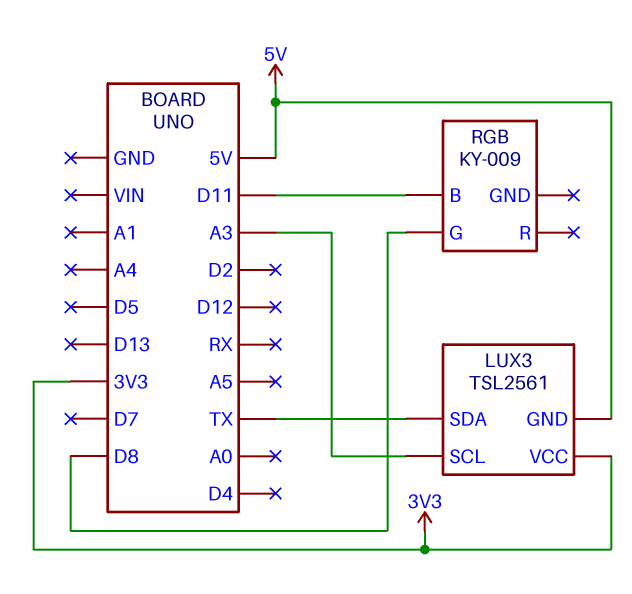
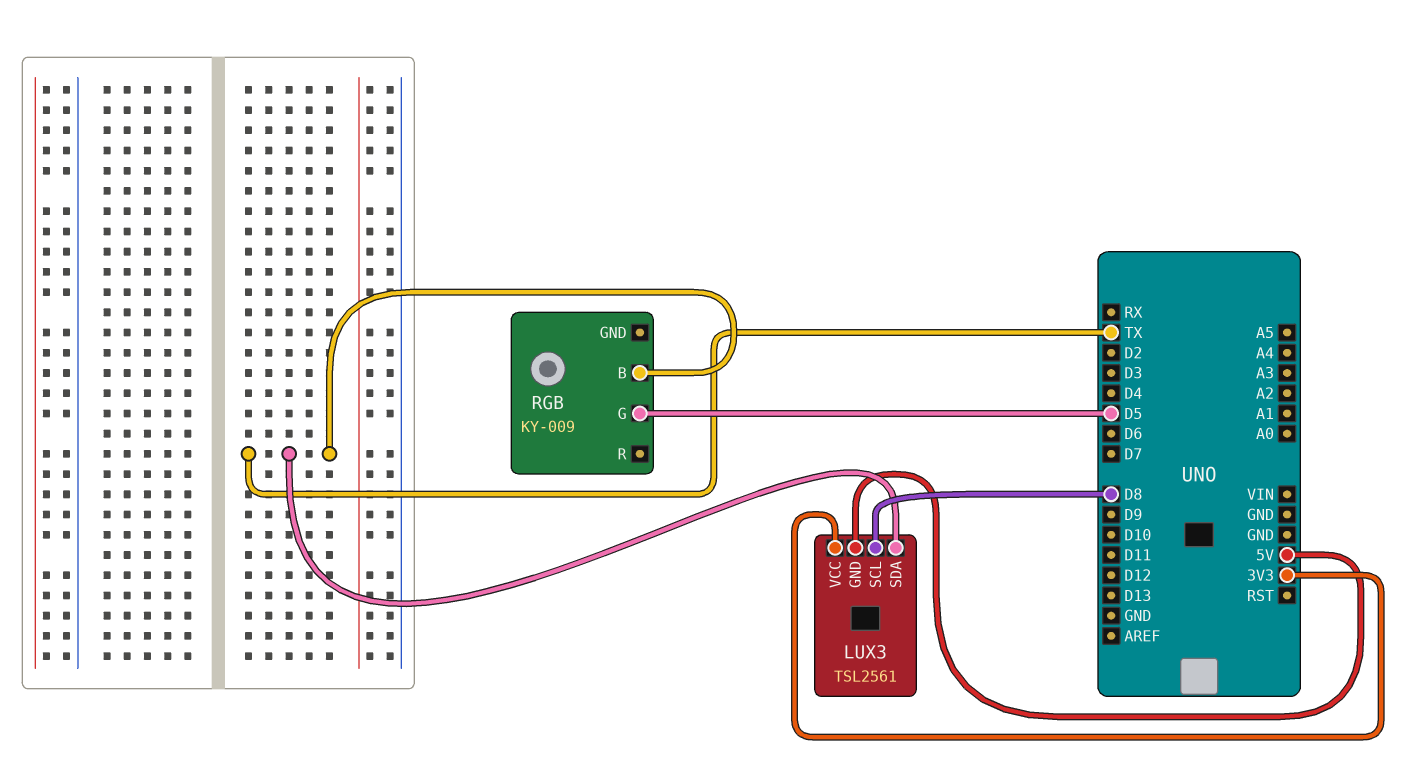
LUX3 pin SCL: A3 -> D8
RGB pin B: D11 -> TX
RGB pin G: D8 -> D5

